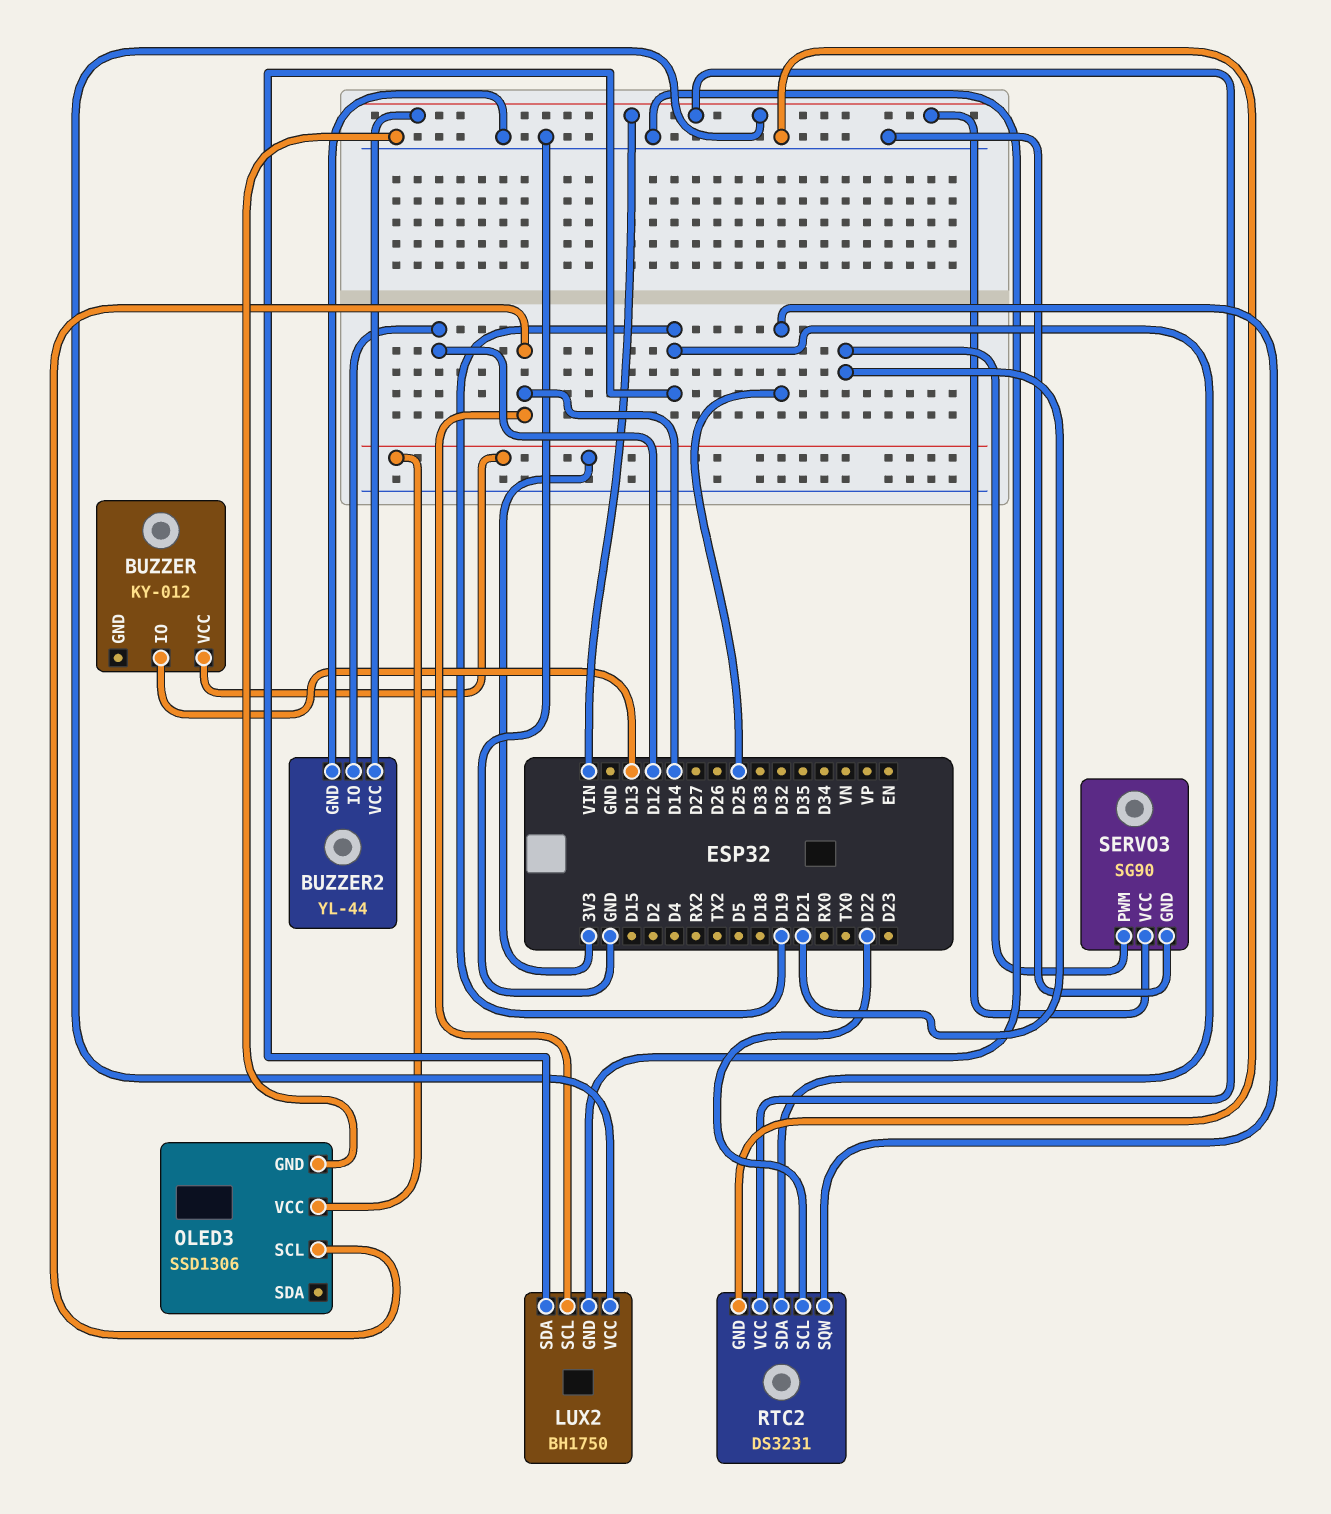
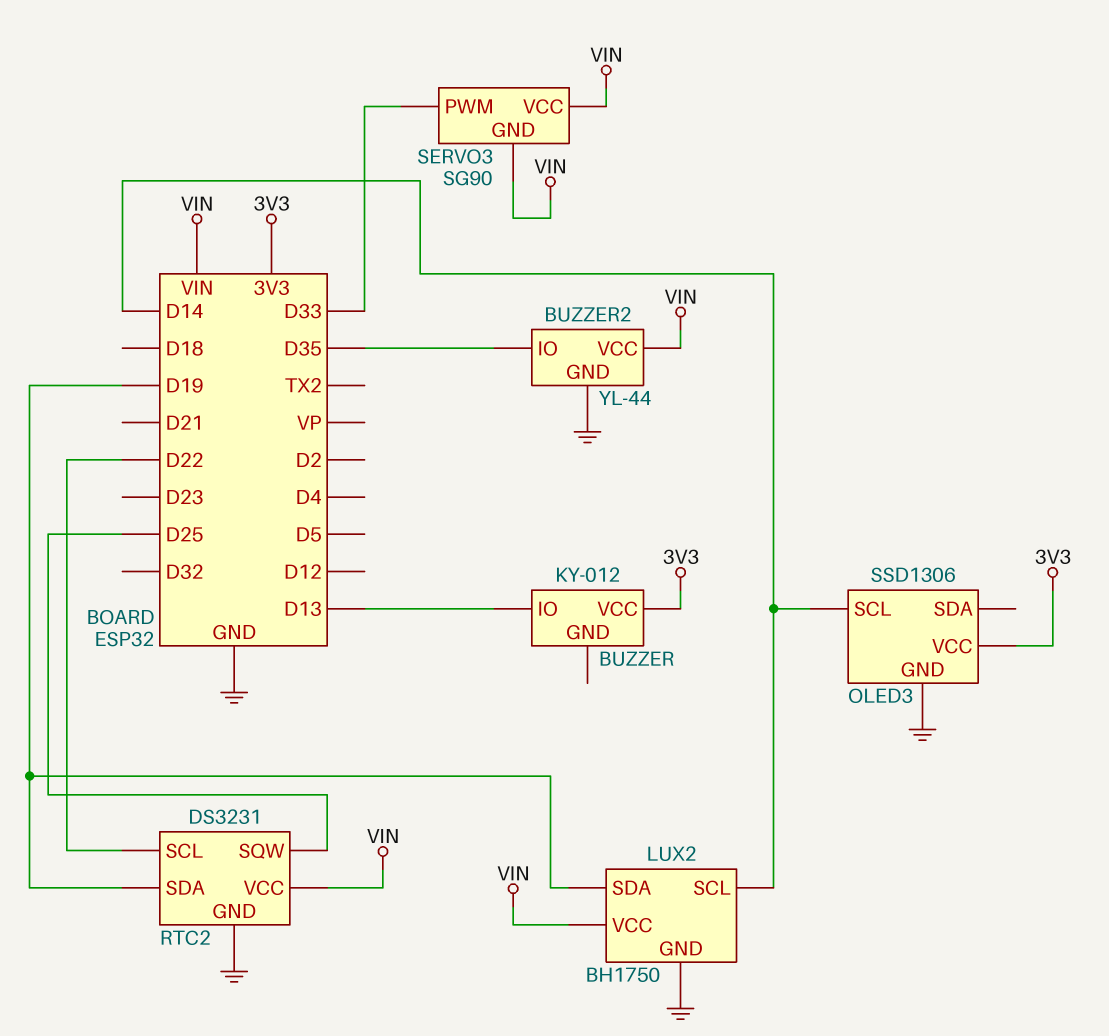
BUZZER2 pin IO: D12 -> D35
SERVO3 pin GND: GND -> VIN
SERVO3 pin PWM: D21 -> D33

